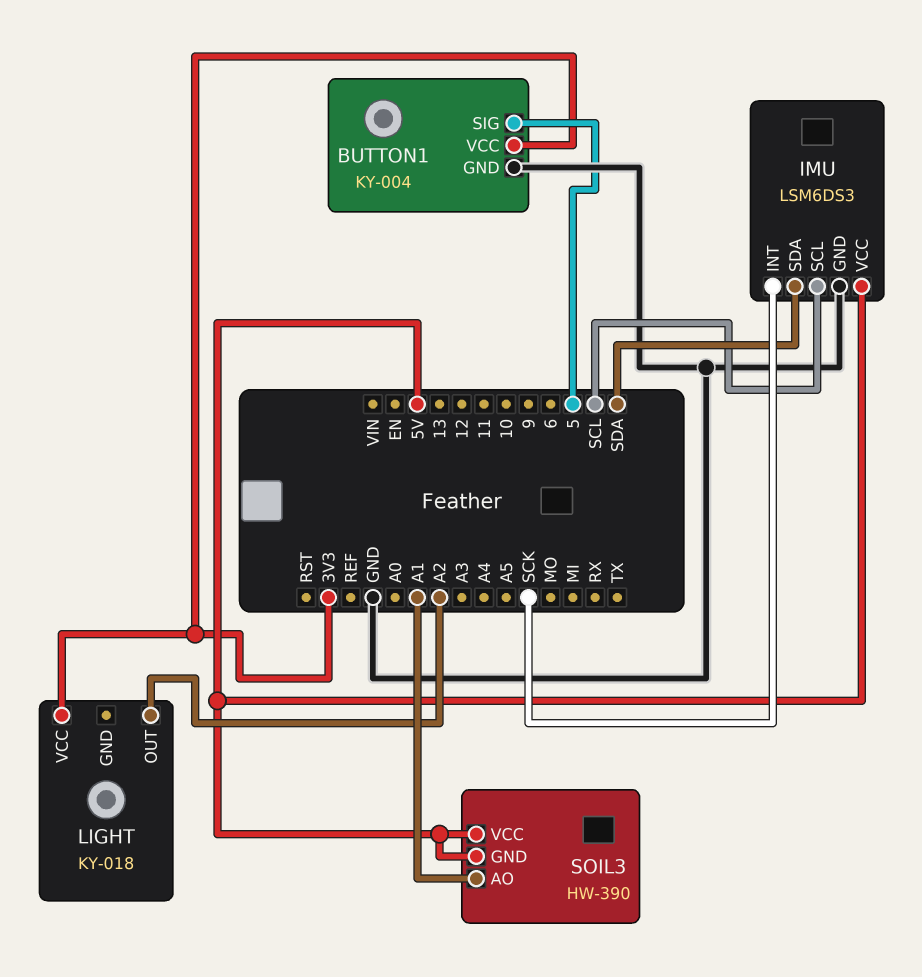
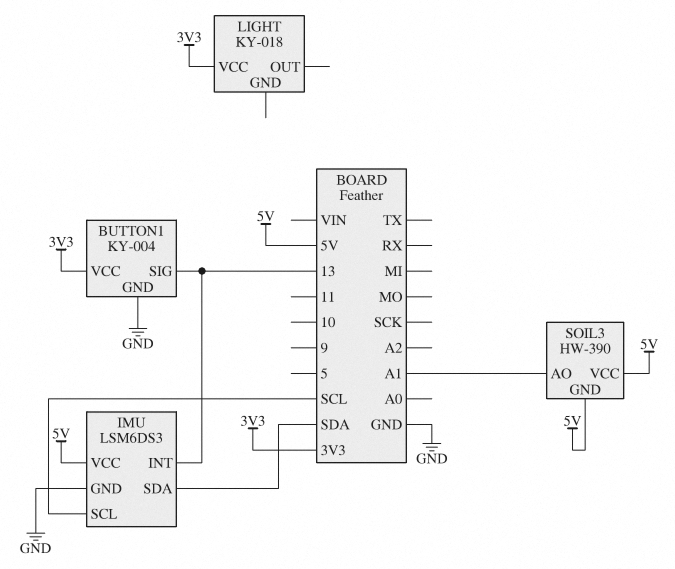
BUTTON1 pin SIG: 5 -> 13
IMU pin INT: SCK -> 13
LIGHT pin OUT: A2 -> none

